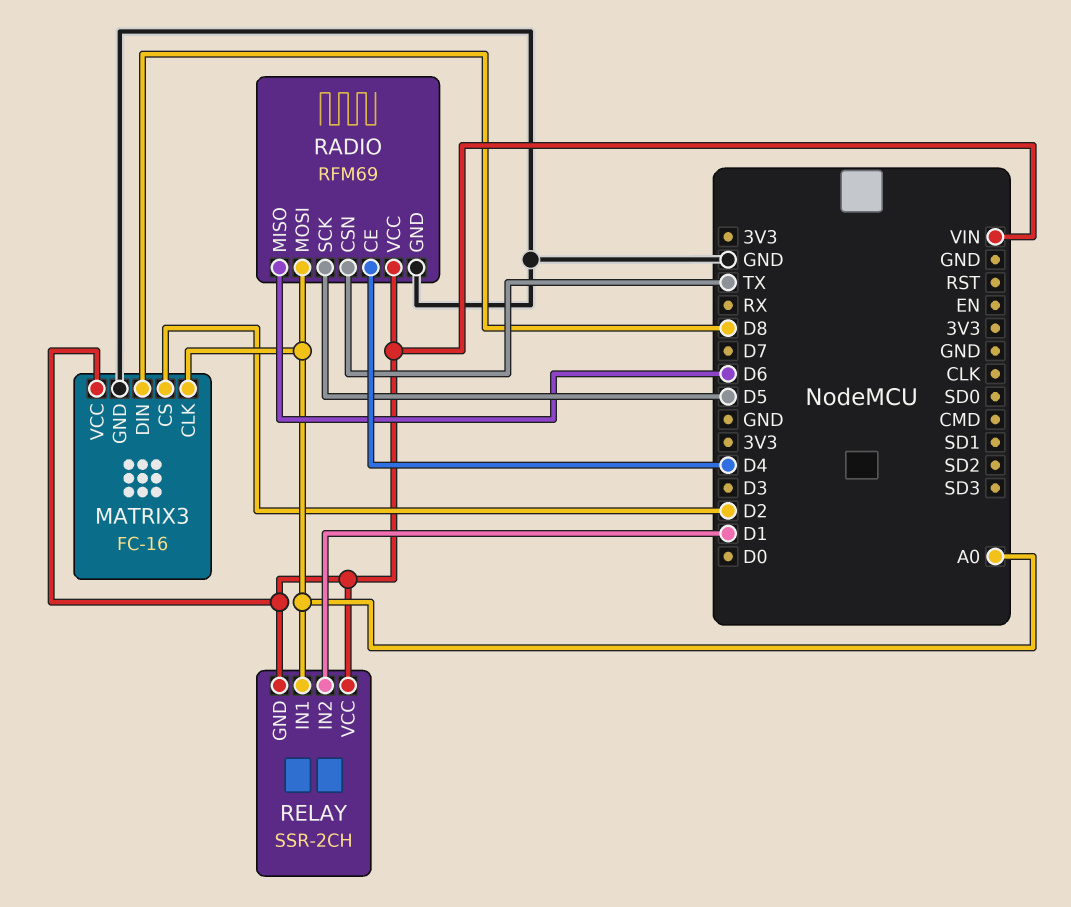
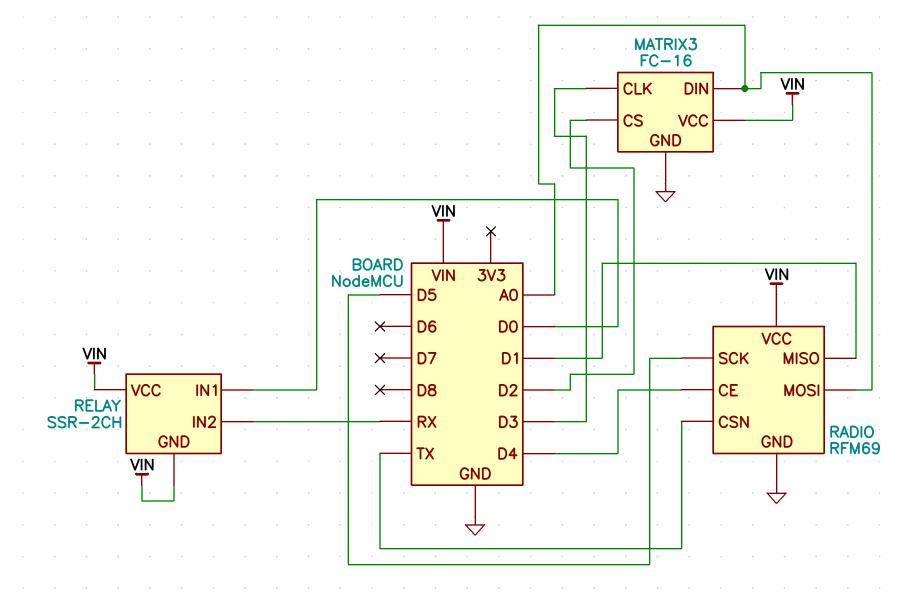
MATRIX3 pin CLK: A0 -> D3
MATRIX3 pin DIN: D8 -> A0
RADIO pin MISO: D6 -> D1
RELAY pin IN1: A0 -> D0
RELAY pin IN2: D1 -> RX

